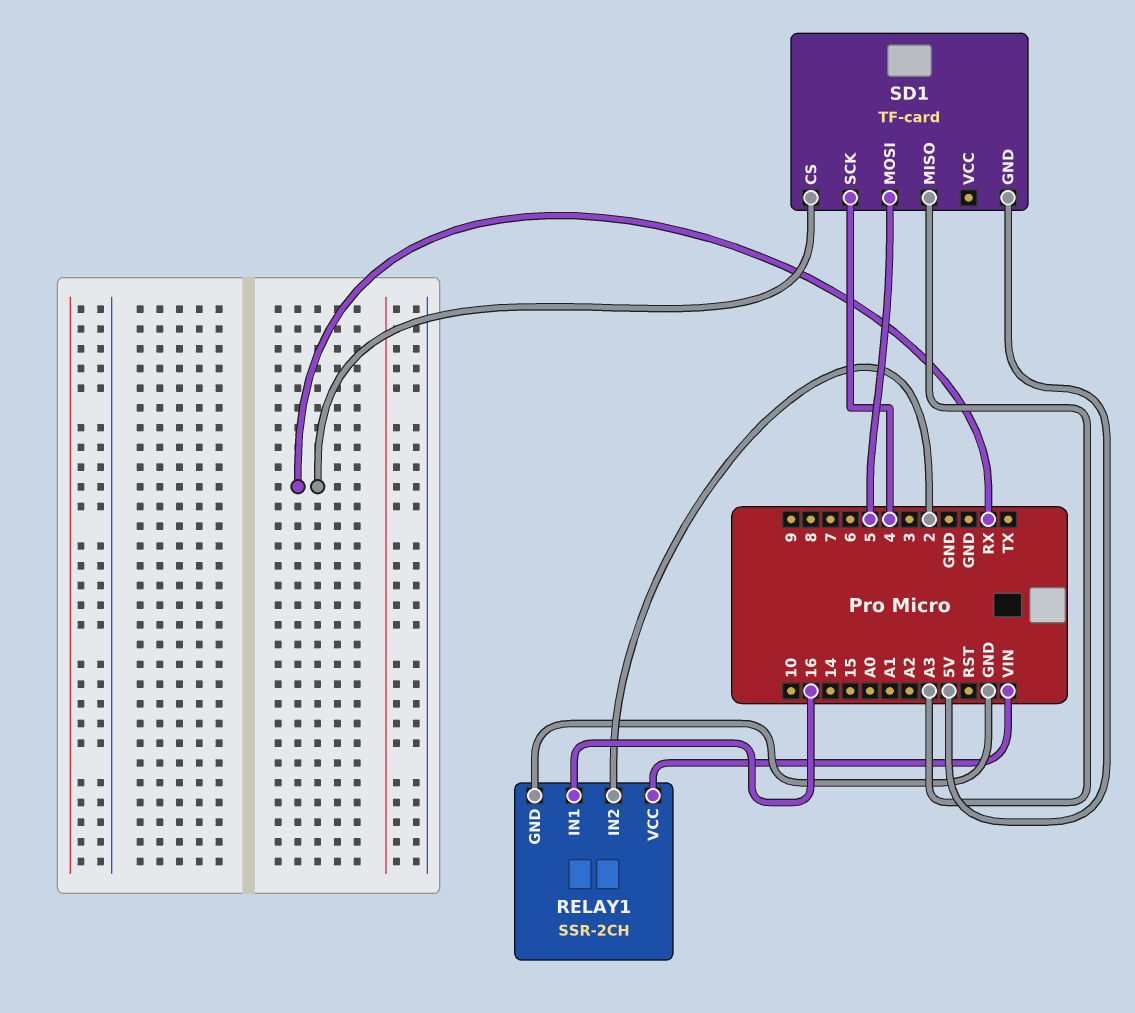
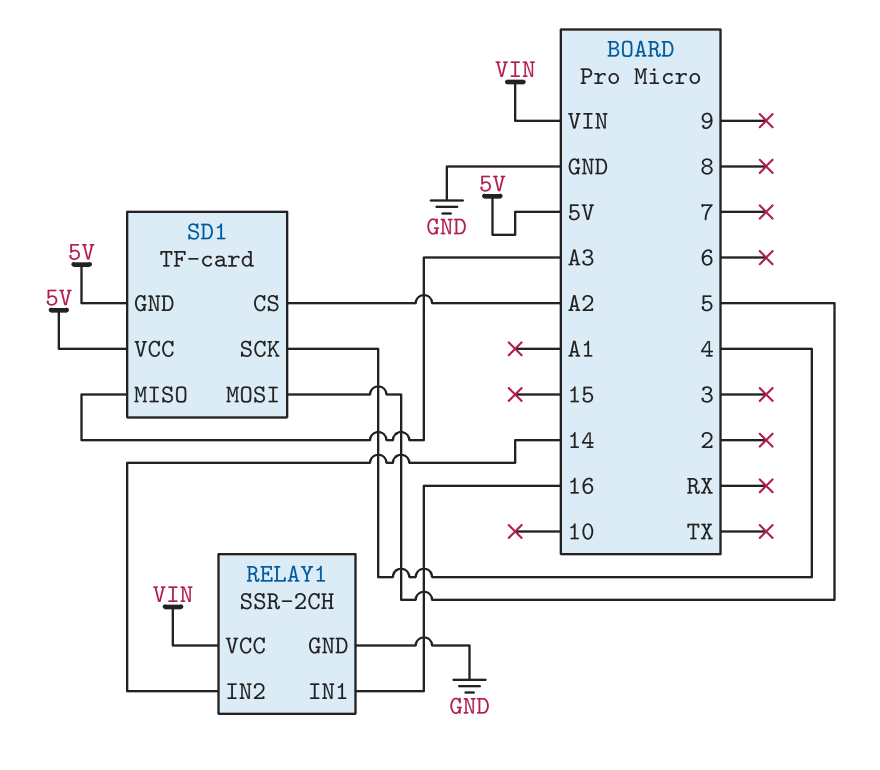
RELAY1 pin IN2: 2 -> 14
SD1 pin CS: RX -> A2
SD1 pin VCC: none -> 5V

